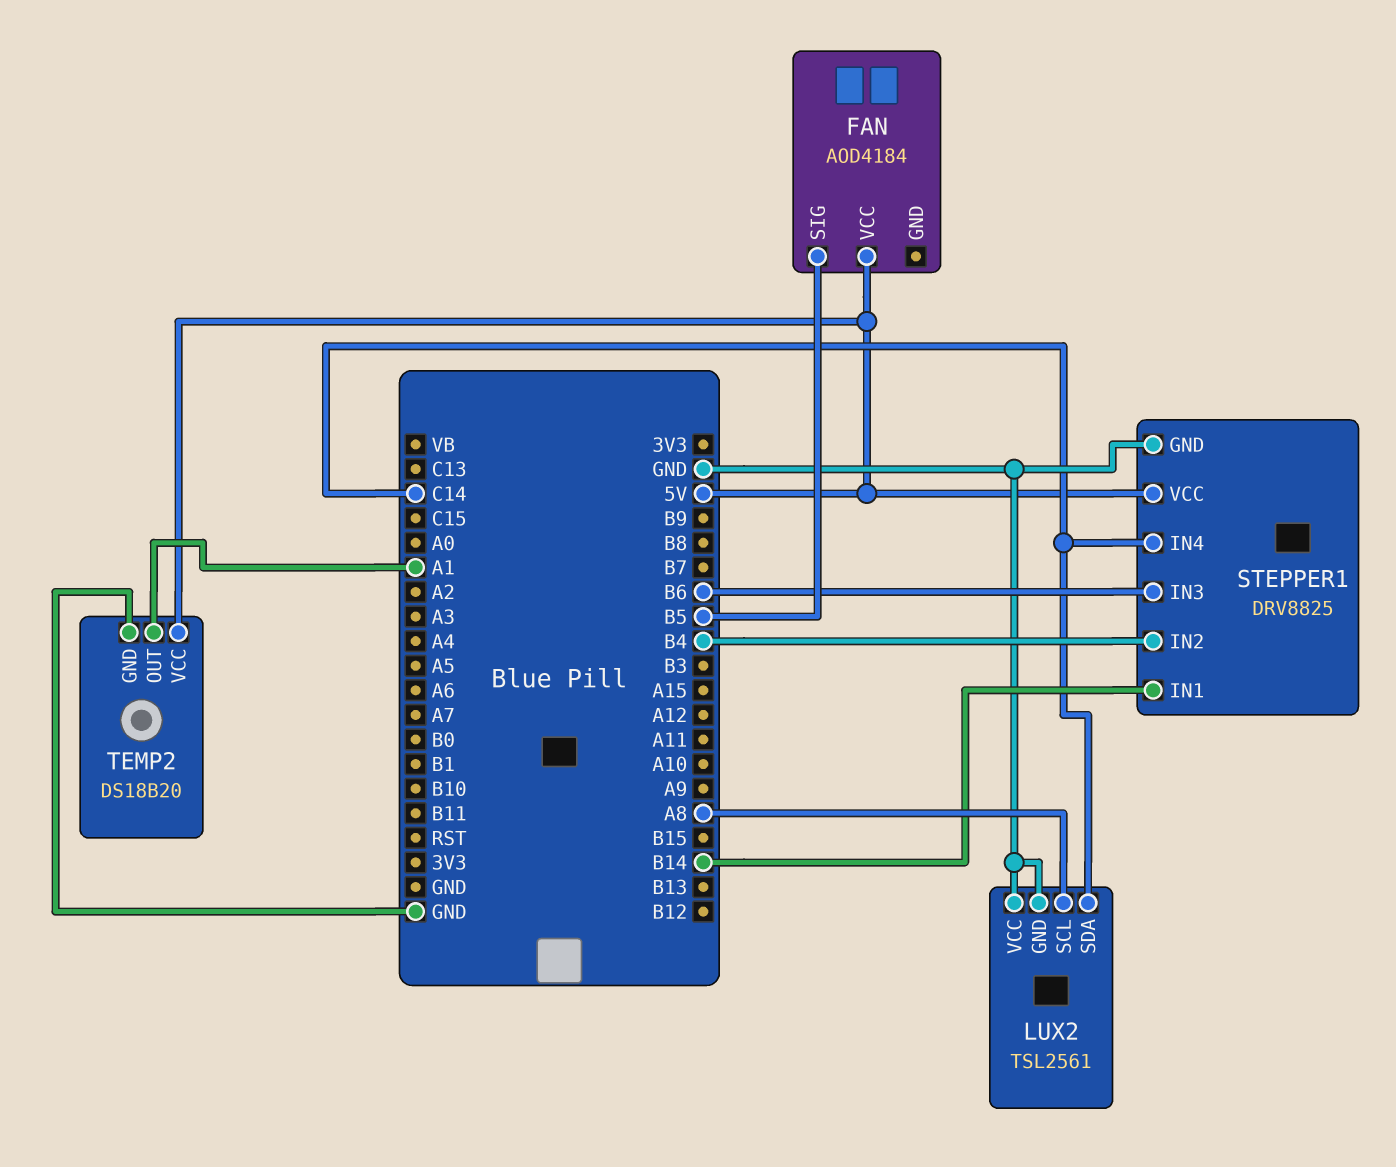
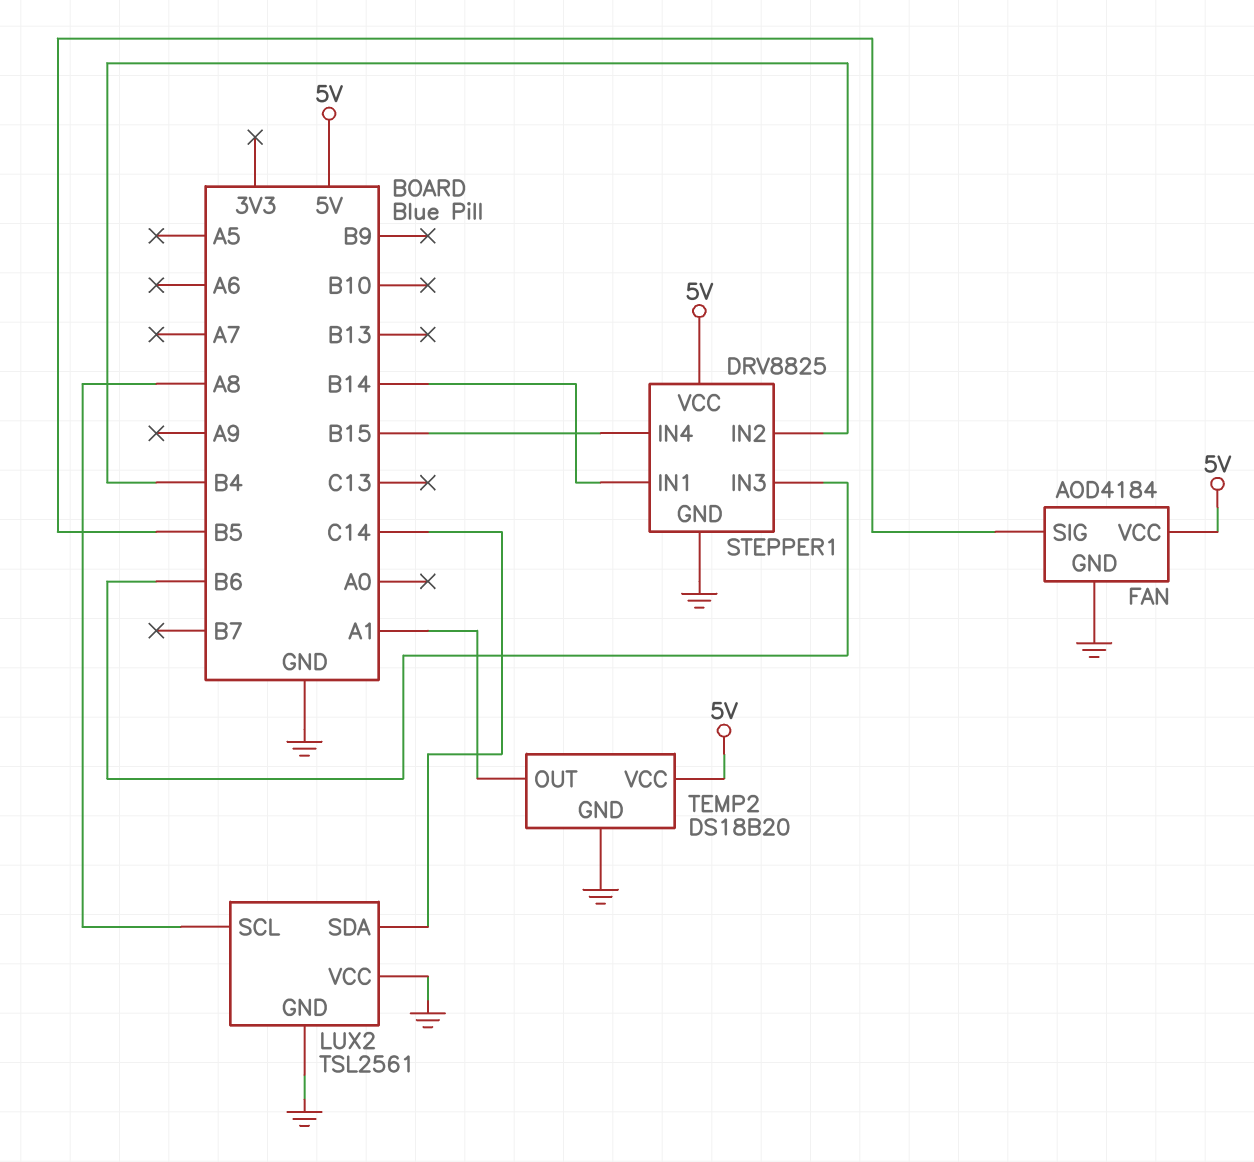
FAN pin GND: none -> GND
STEPPER1 pin IN4: C14 -> B15

